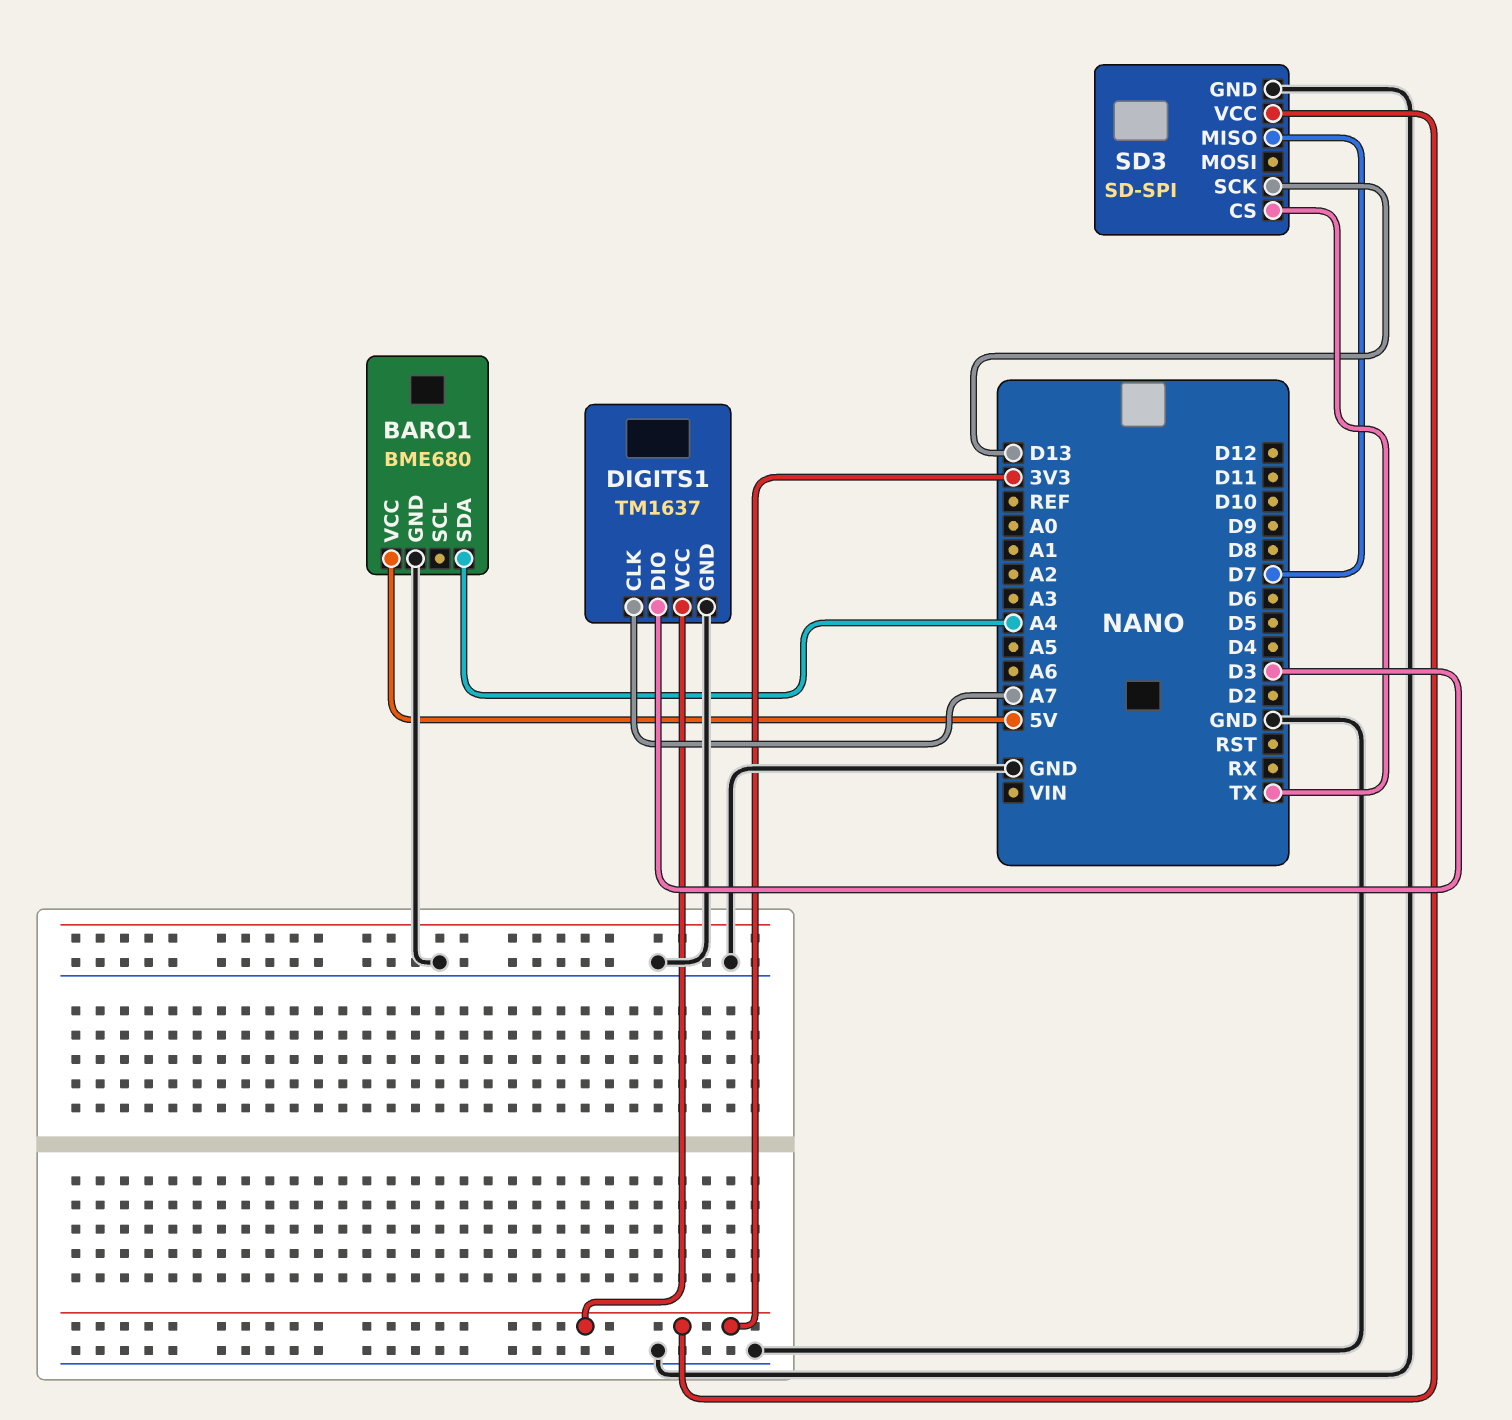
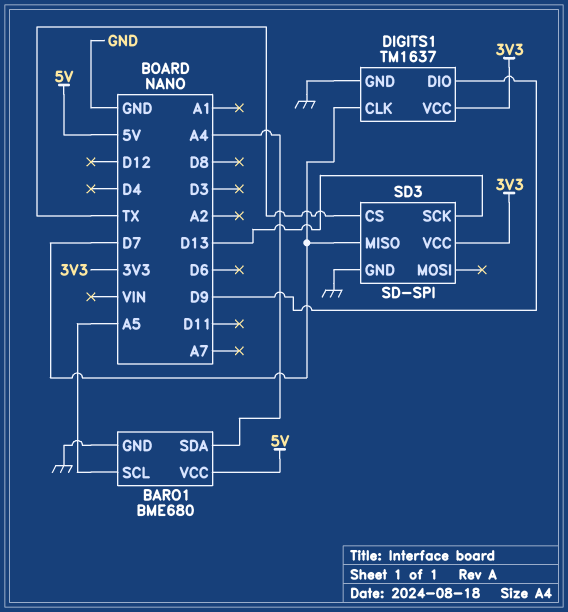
BARO1 pin SCL: none -> A5
DIGITS1 pin CLK: A7 -> D7
DIGITS1 pin DIO: D3 -> D9

